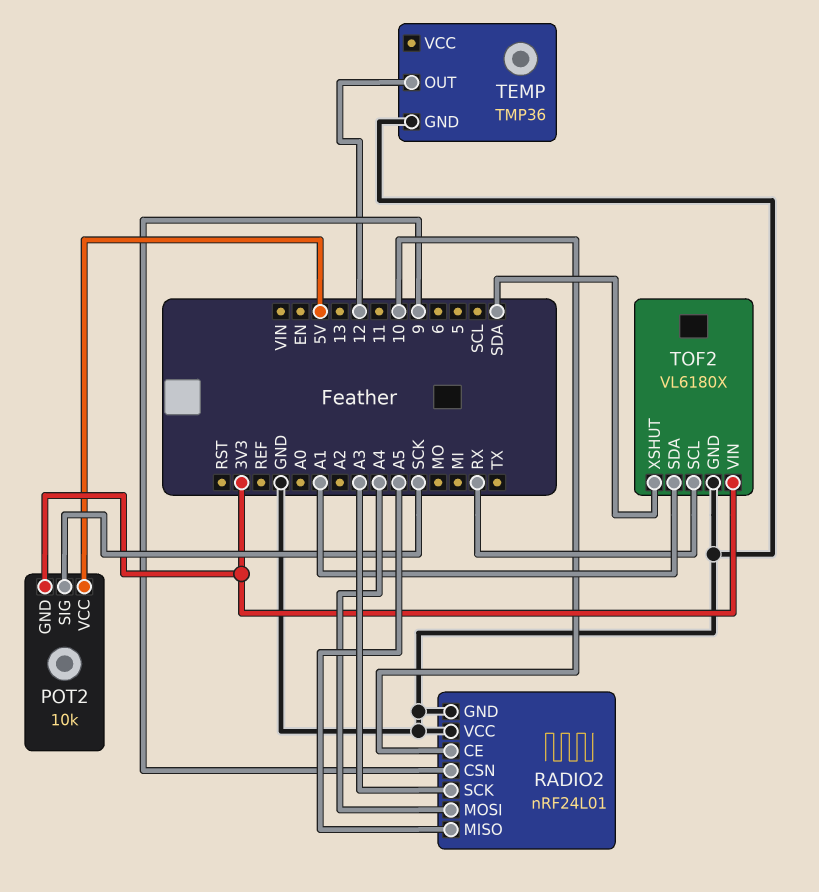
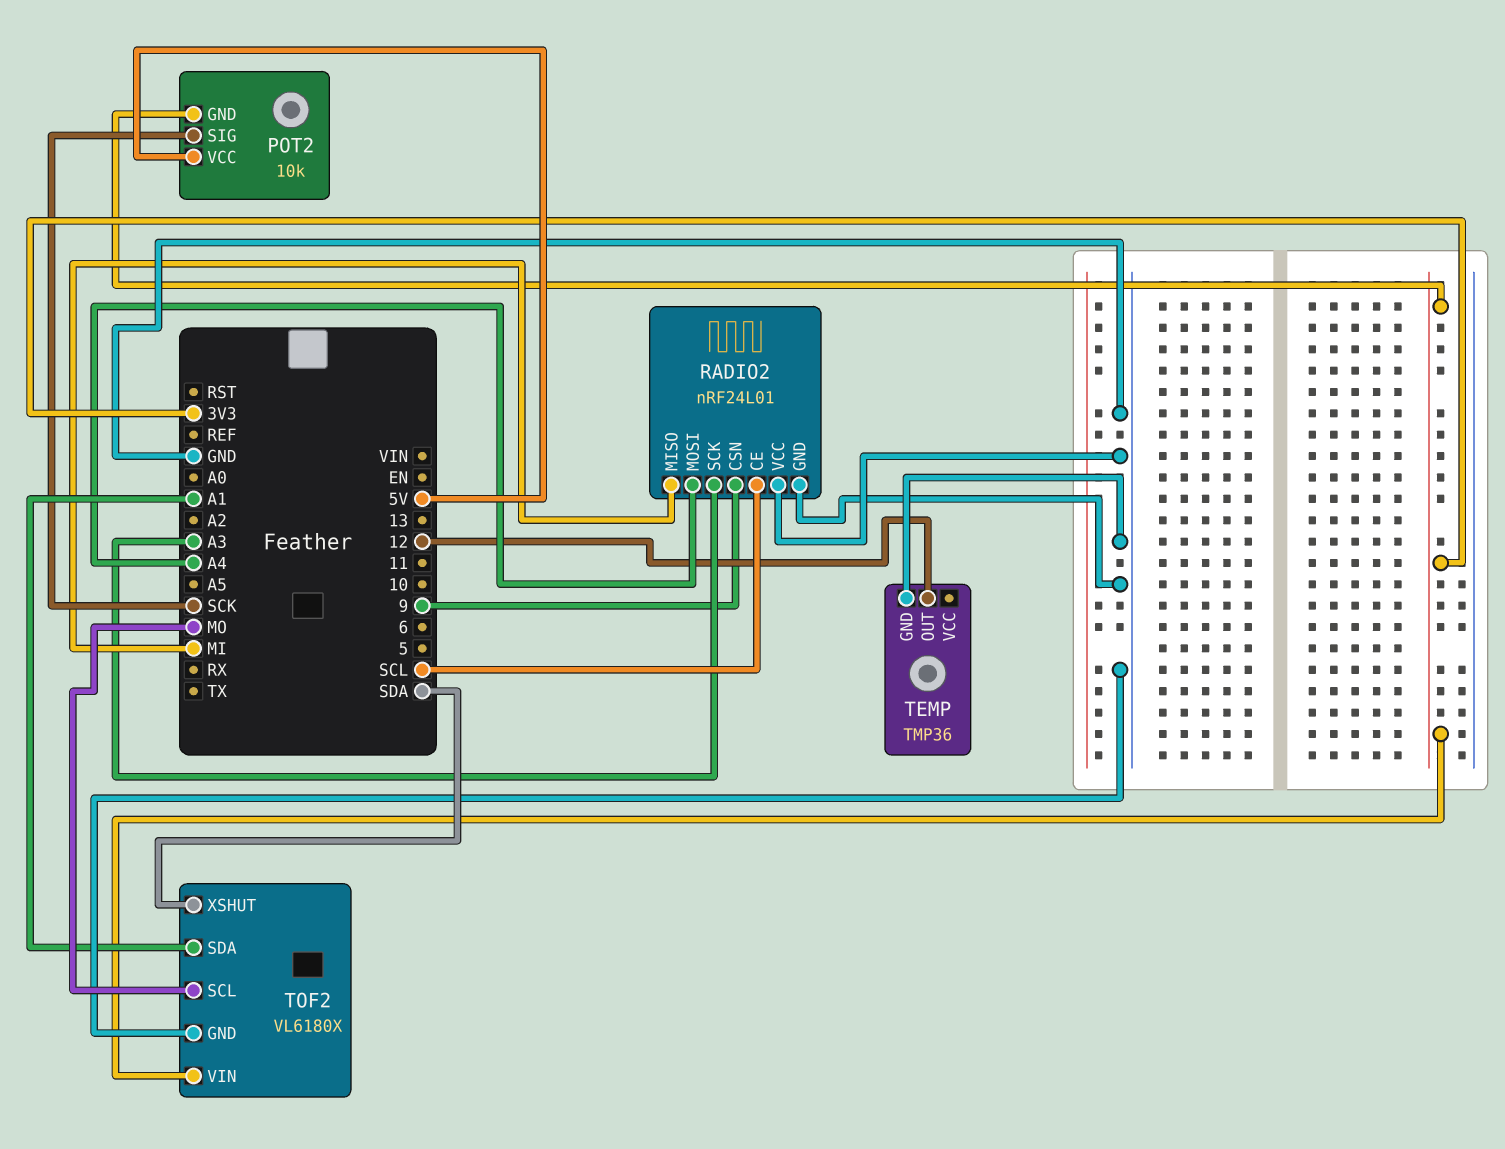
RADIO2 pin CE: 10 -> SCL
RADIO2 pin MISO: A5 -> MI
TOF2 pin SCL: RX -> MO

